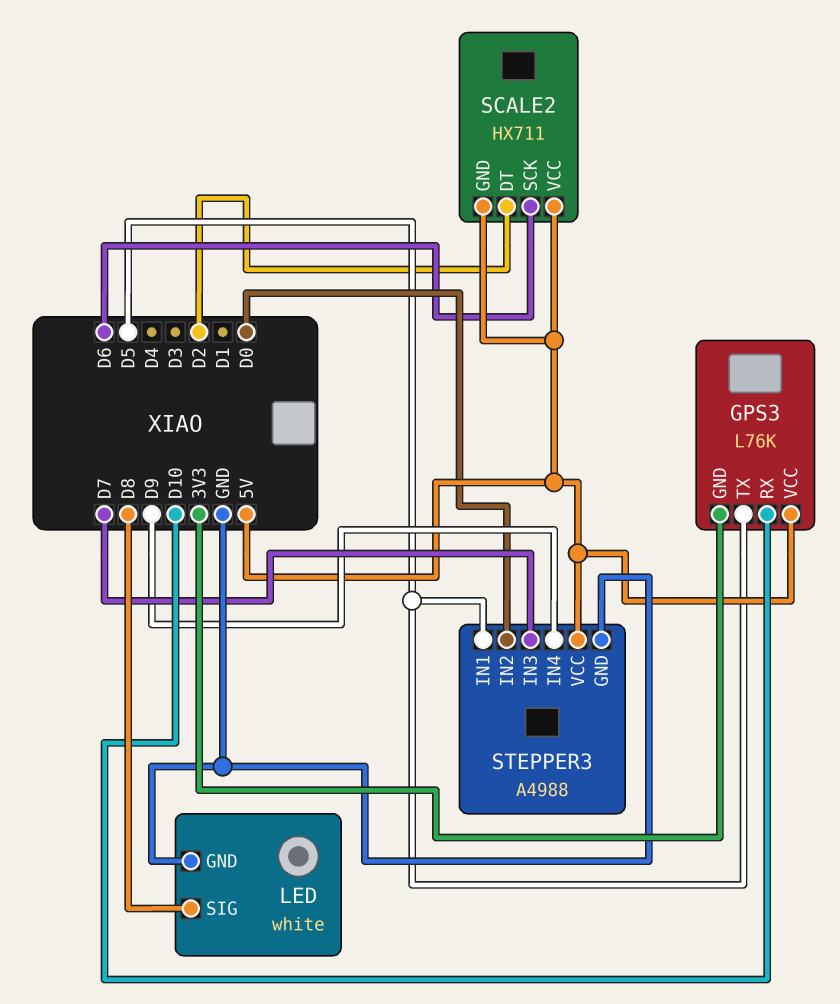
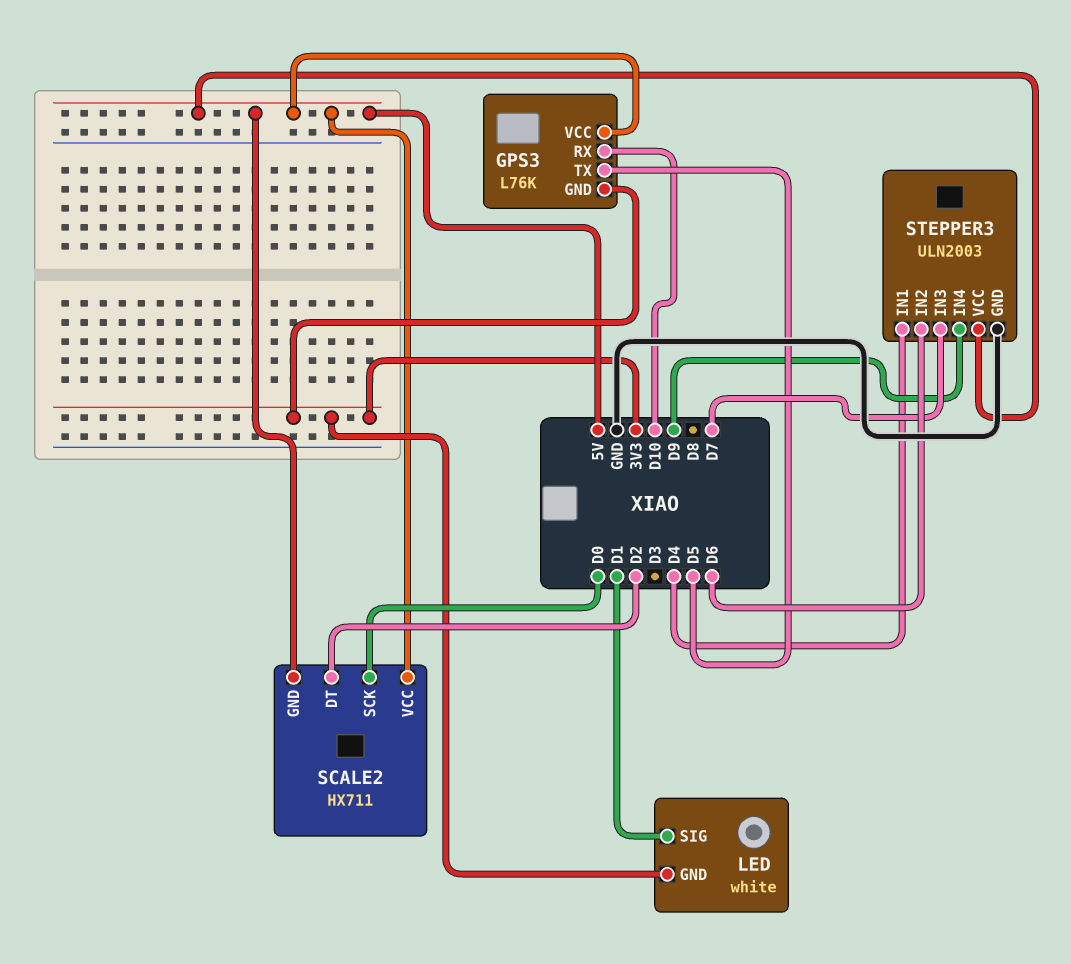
LED pin GND: GND -> 3V3
LED pin SIG: D8 -> D1
SCALE2 pin SCK: D6 -> D0
STEPPER3: A4988 -> ULN2003
STEPPER3 pin IN1: D5 -> D4
STEPPER3 pin IN2: D0 -> D6

